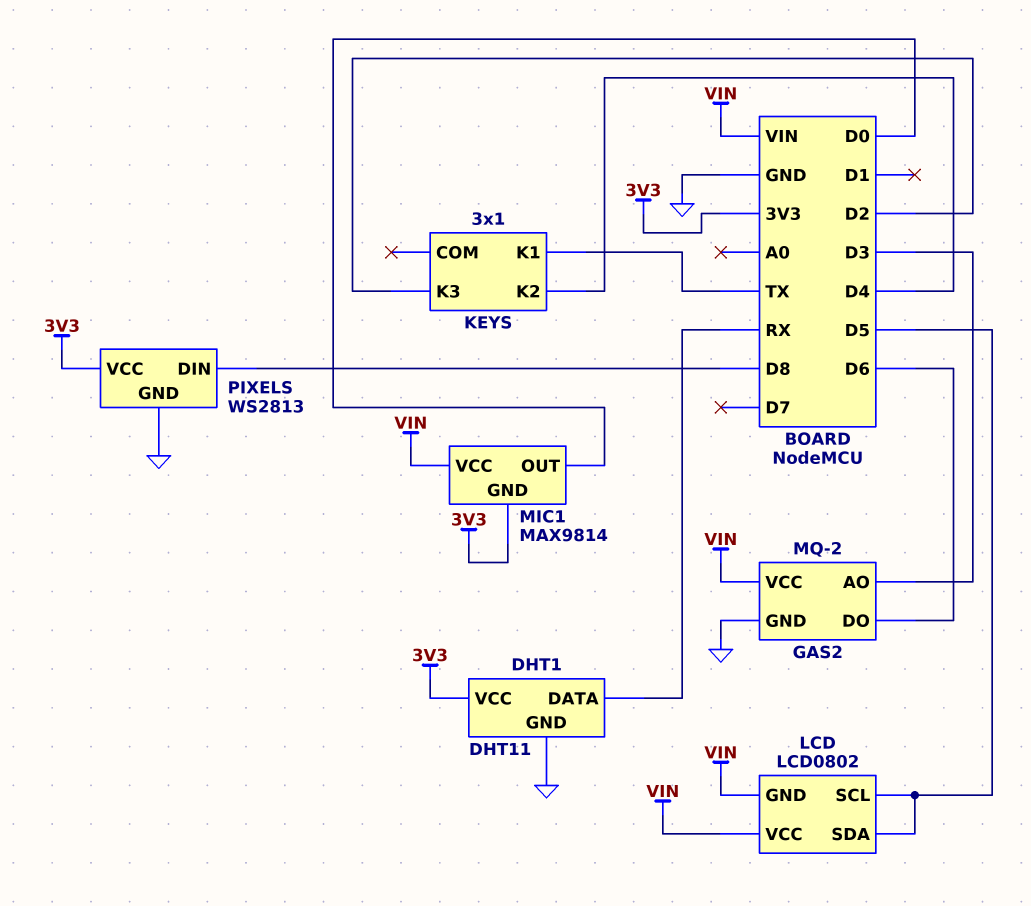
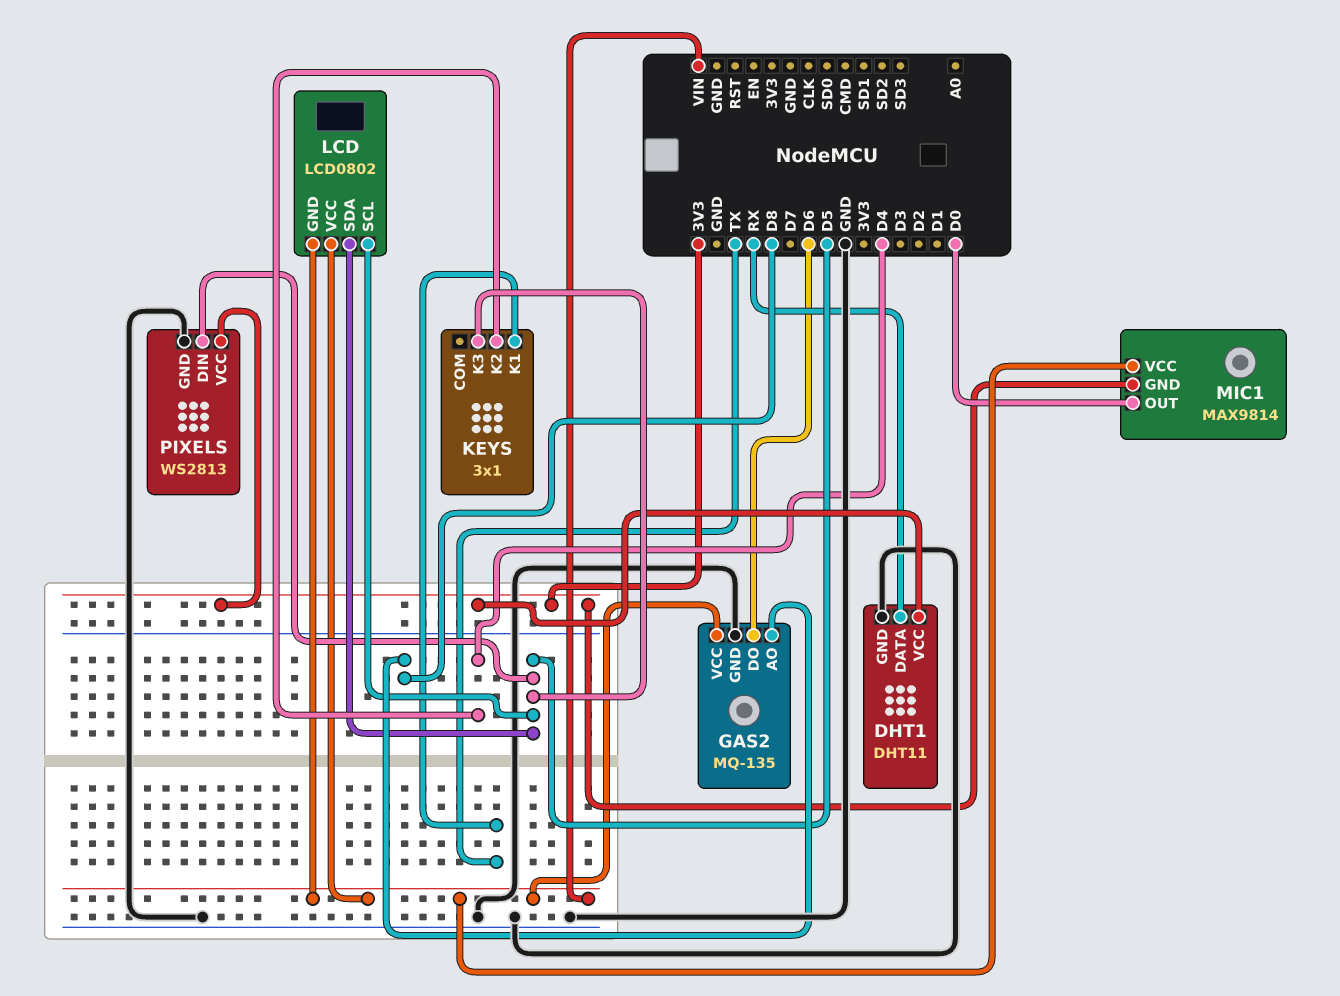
GAS2: MQ-2 -> MQ-135
GAS2 pin AO: D3 -> D8
KEYS pin K3: D2 -> D5
PIXELS pin DIN: D8 -> D5

